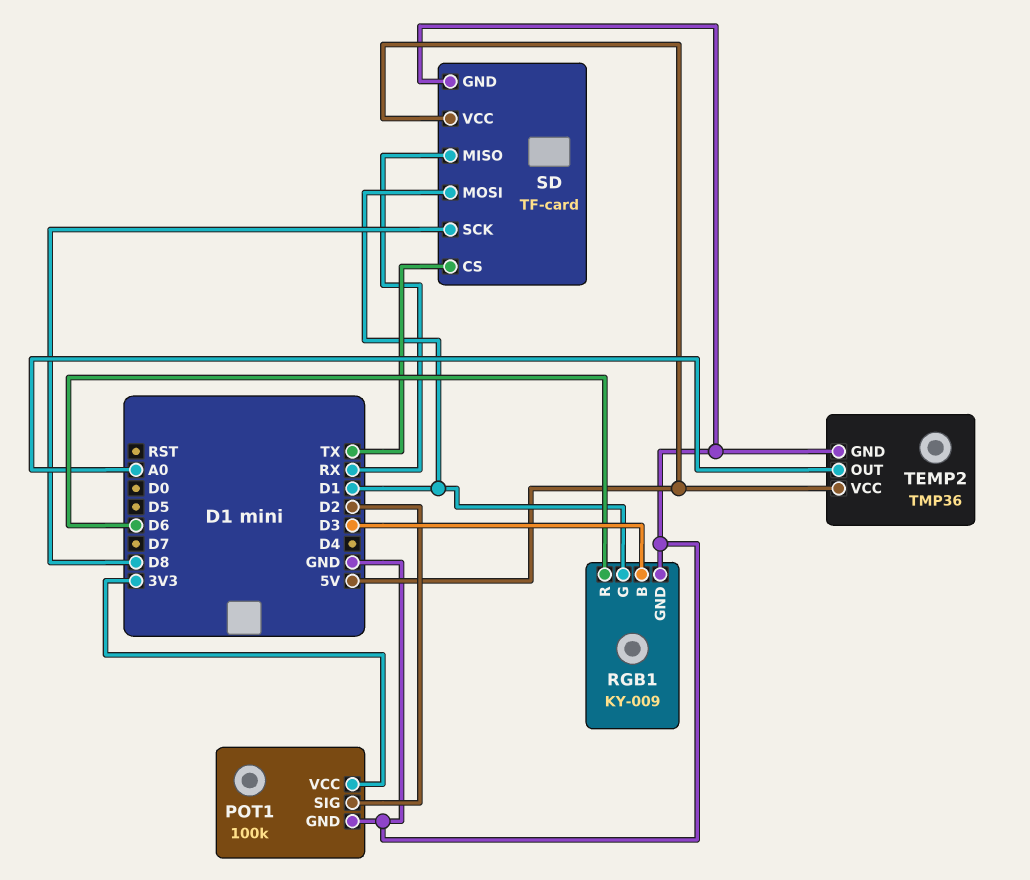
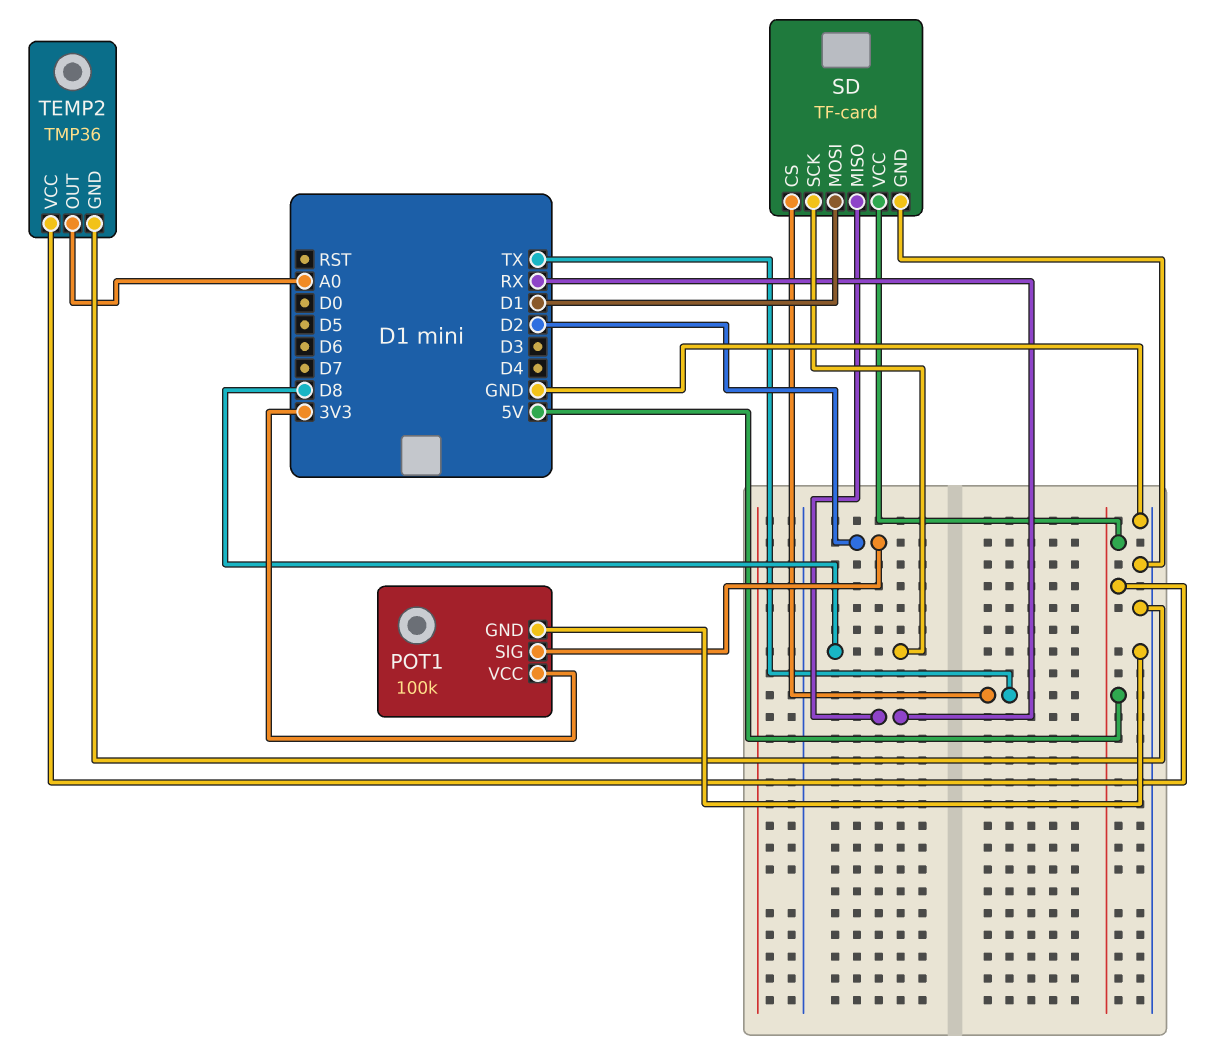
RGB1: KY-009 -> none
RGB1 pin B: D3 -> none
RGB1 pin G: D1 -> none
RGB1 pin GND: GND -> none
RGB1 pin R: D6 -> none

